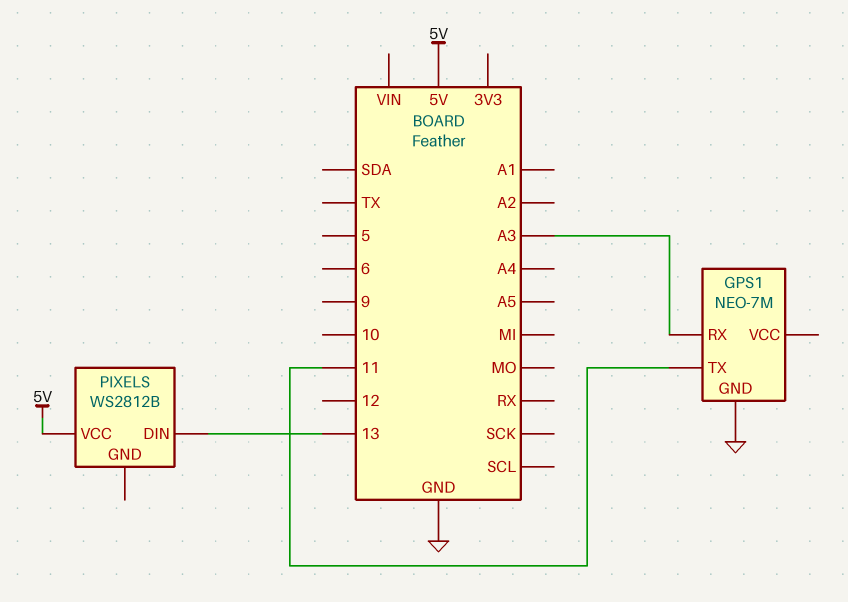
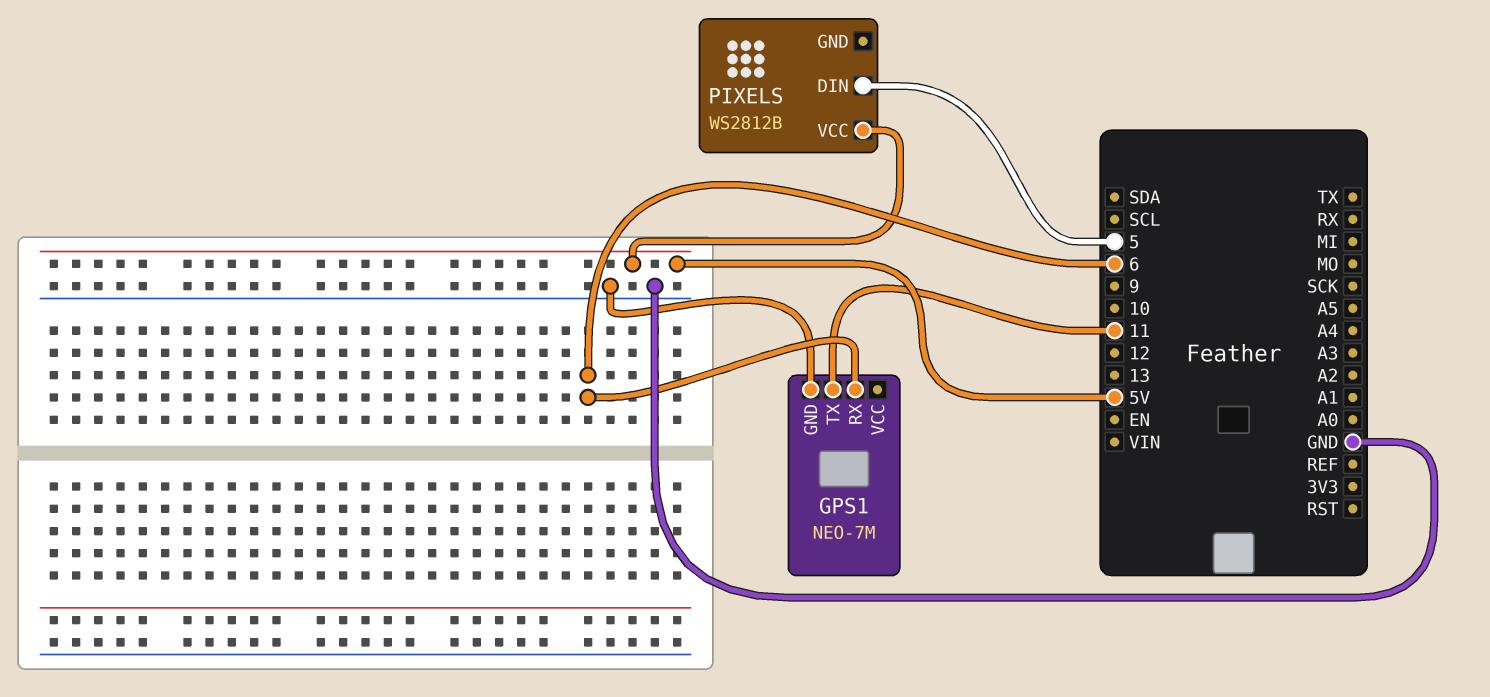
GPS1 pin RX: A3 -> 6
PIXELS pin DIN: 13 -> 5

